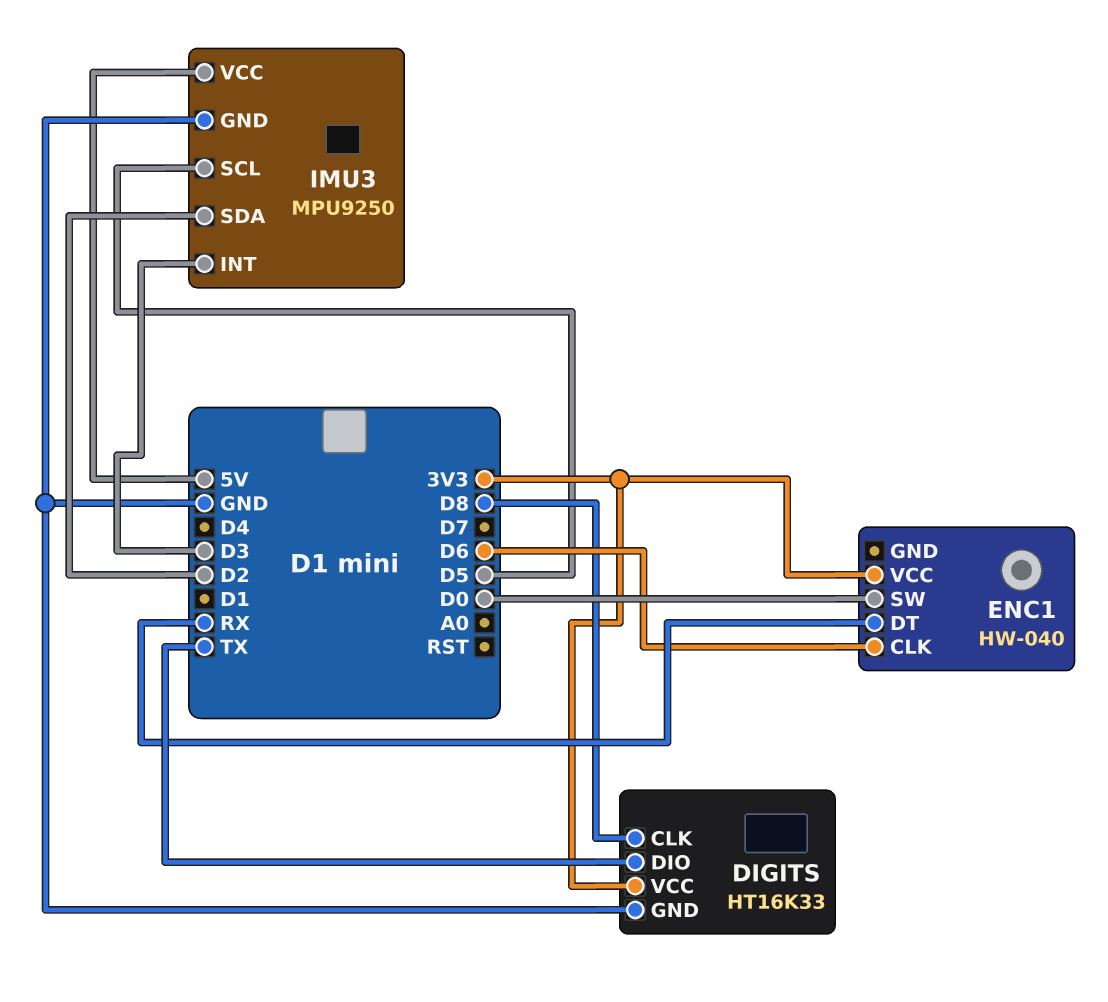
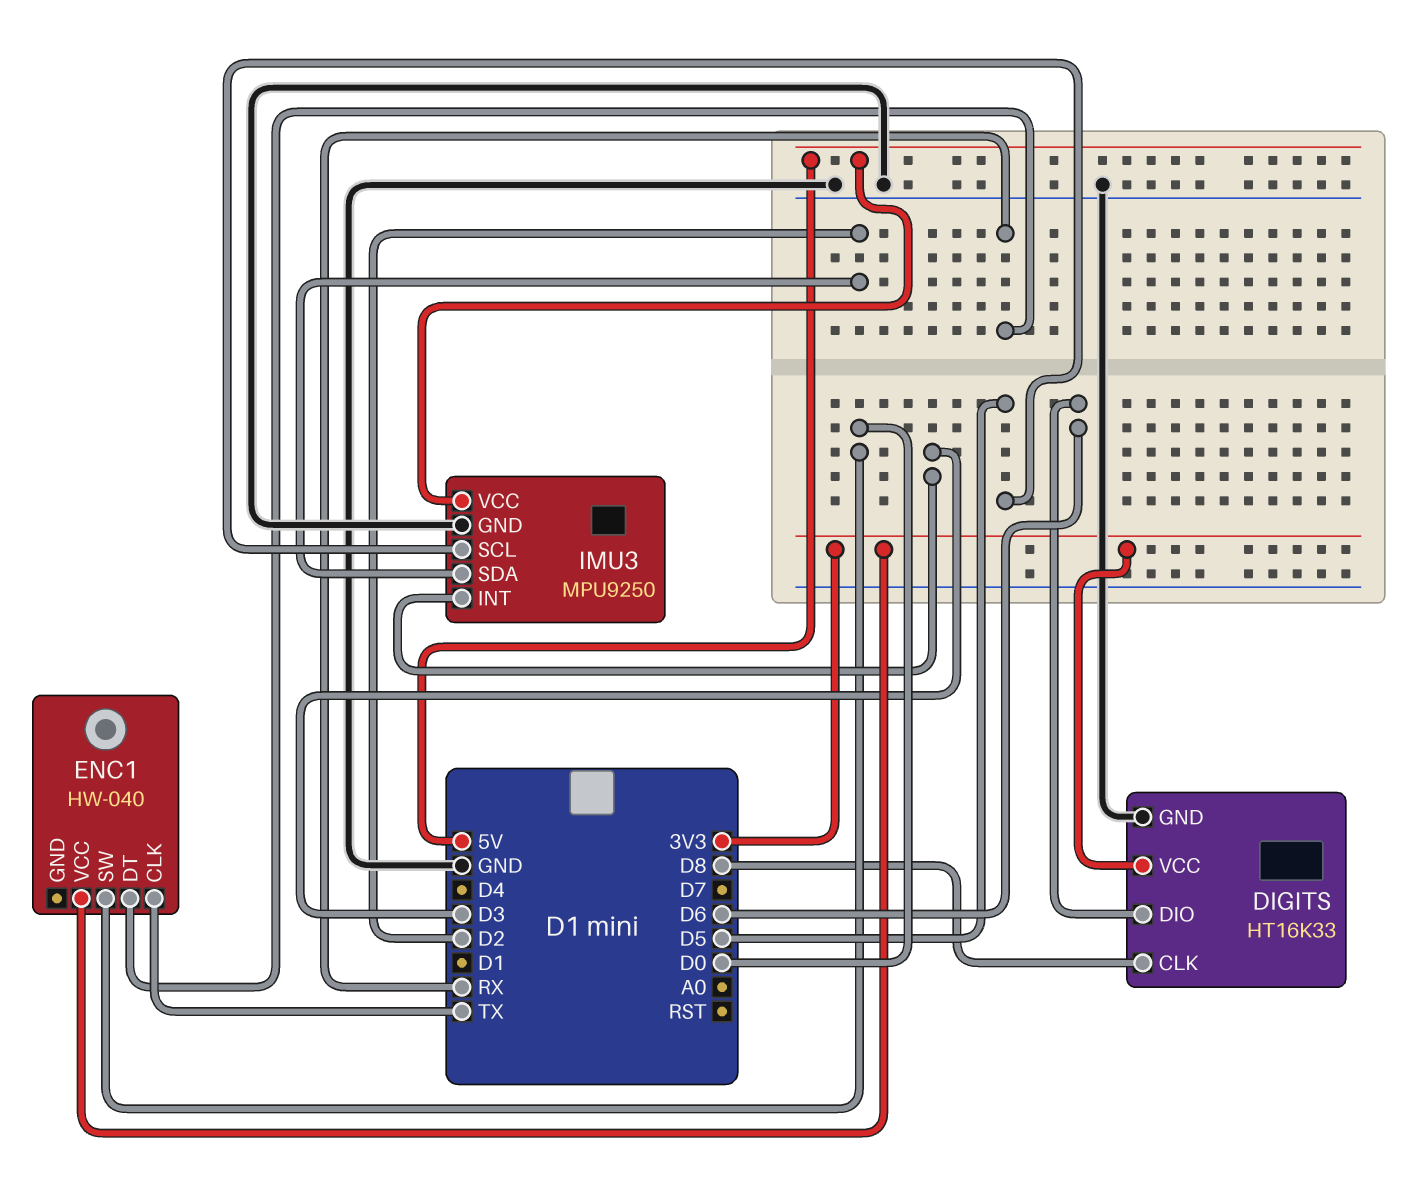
DIGITS pin DIO: TX -> D6
ENC1 pin CLK: D6 -> TX

